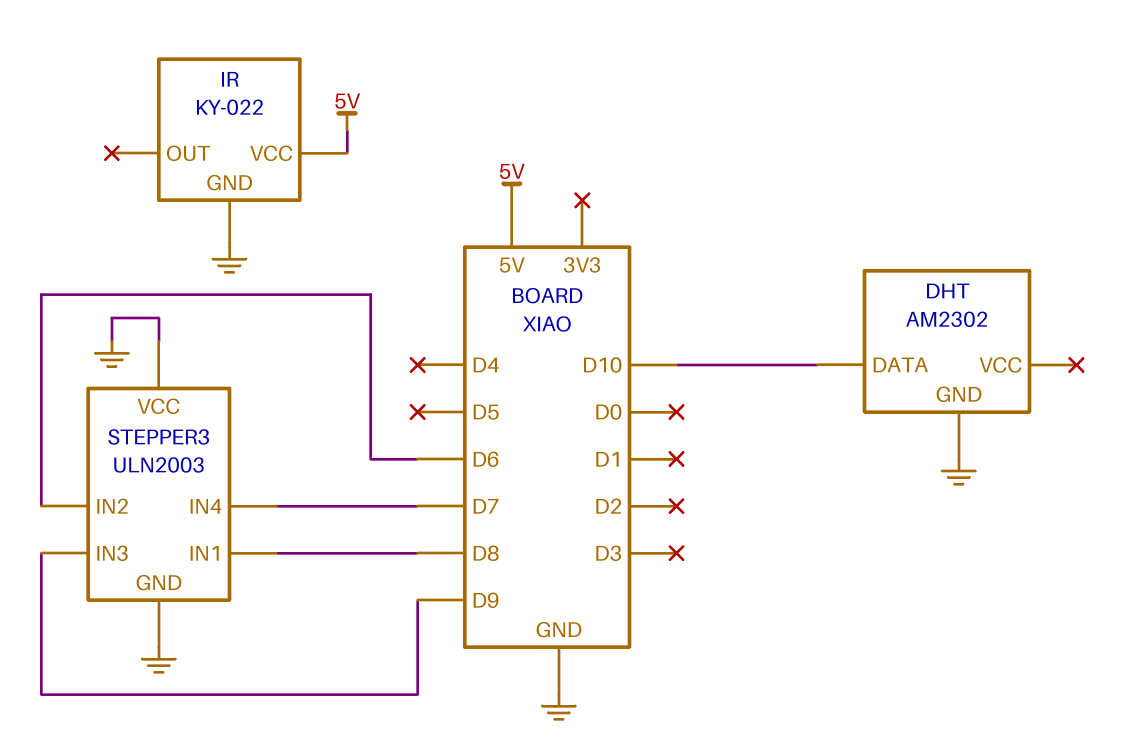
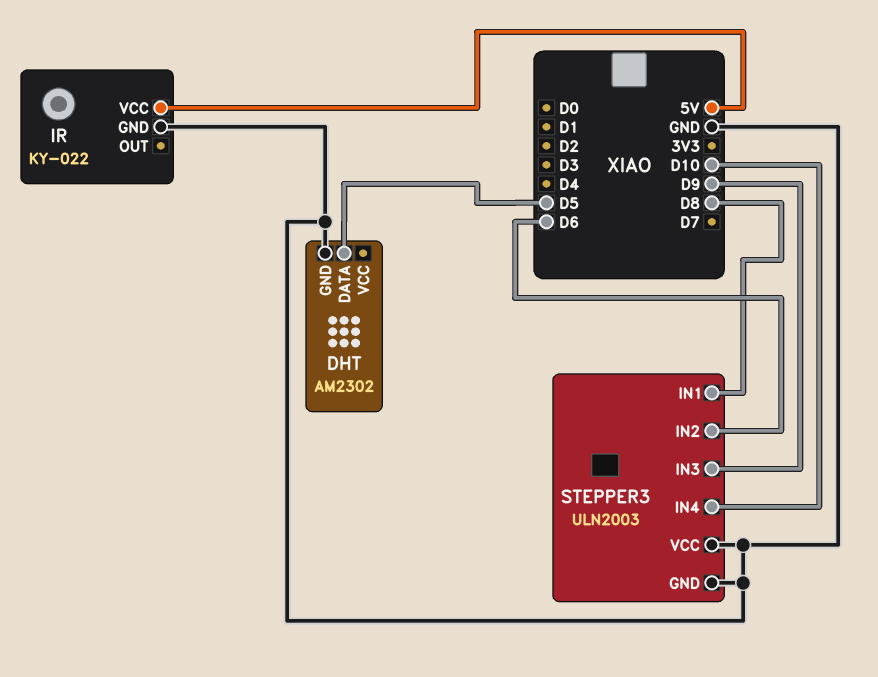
DHT pin DATA: D10 -> D5
STEPPER3 pin IN4: D7 -> D10

